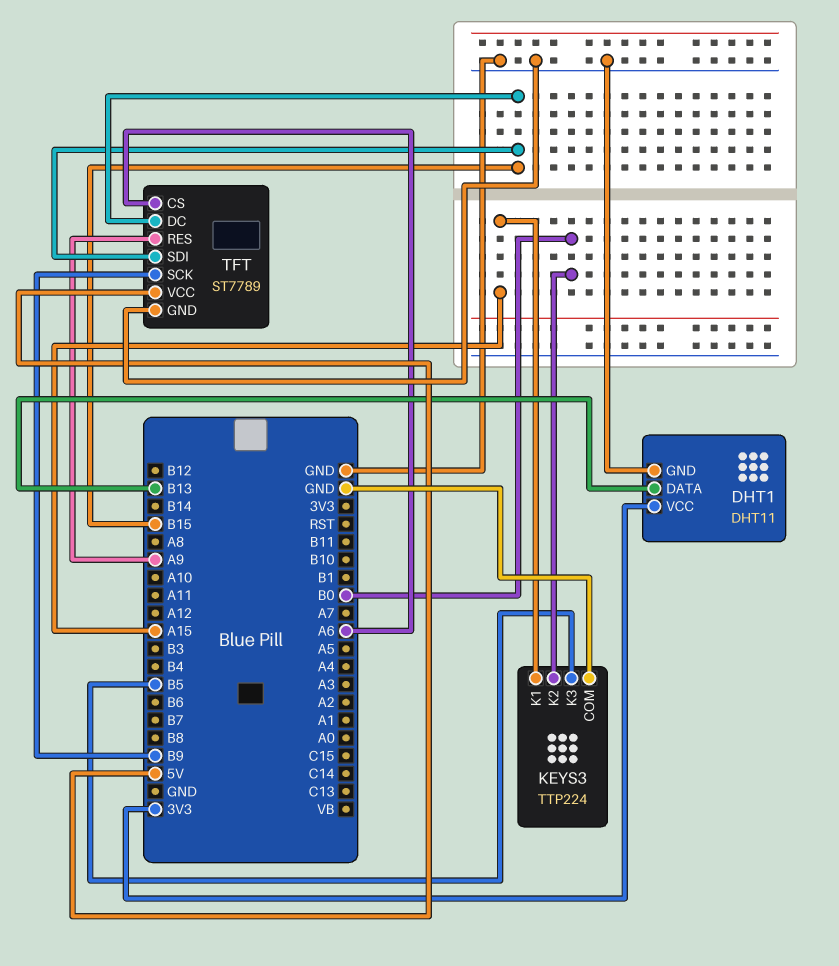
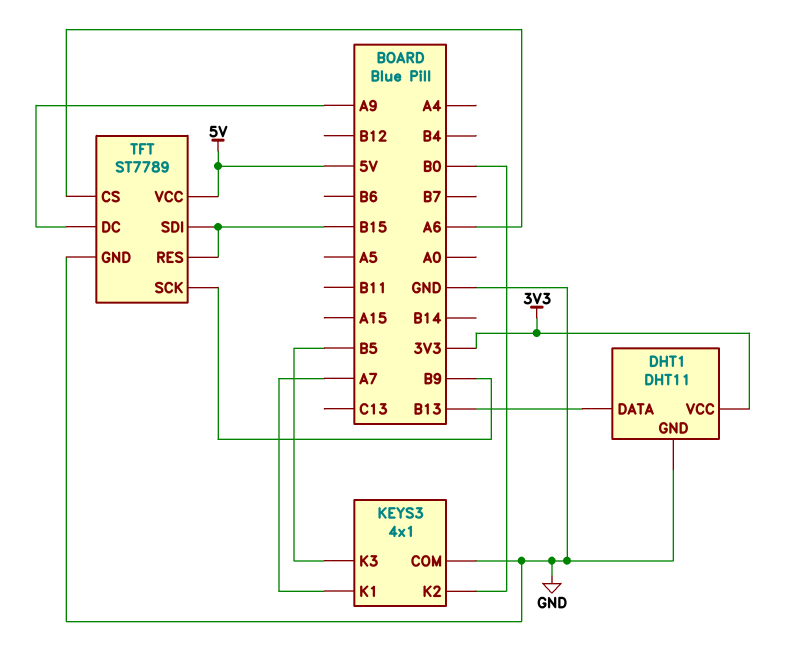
KEYS3: TTP224 -> 4x1
KEYS3 pin K1: A15 -> A7
TFT pin DC: B15 -> A9
TFT pin RES: A9 -> B15

